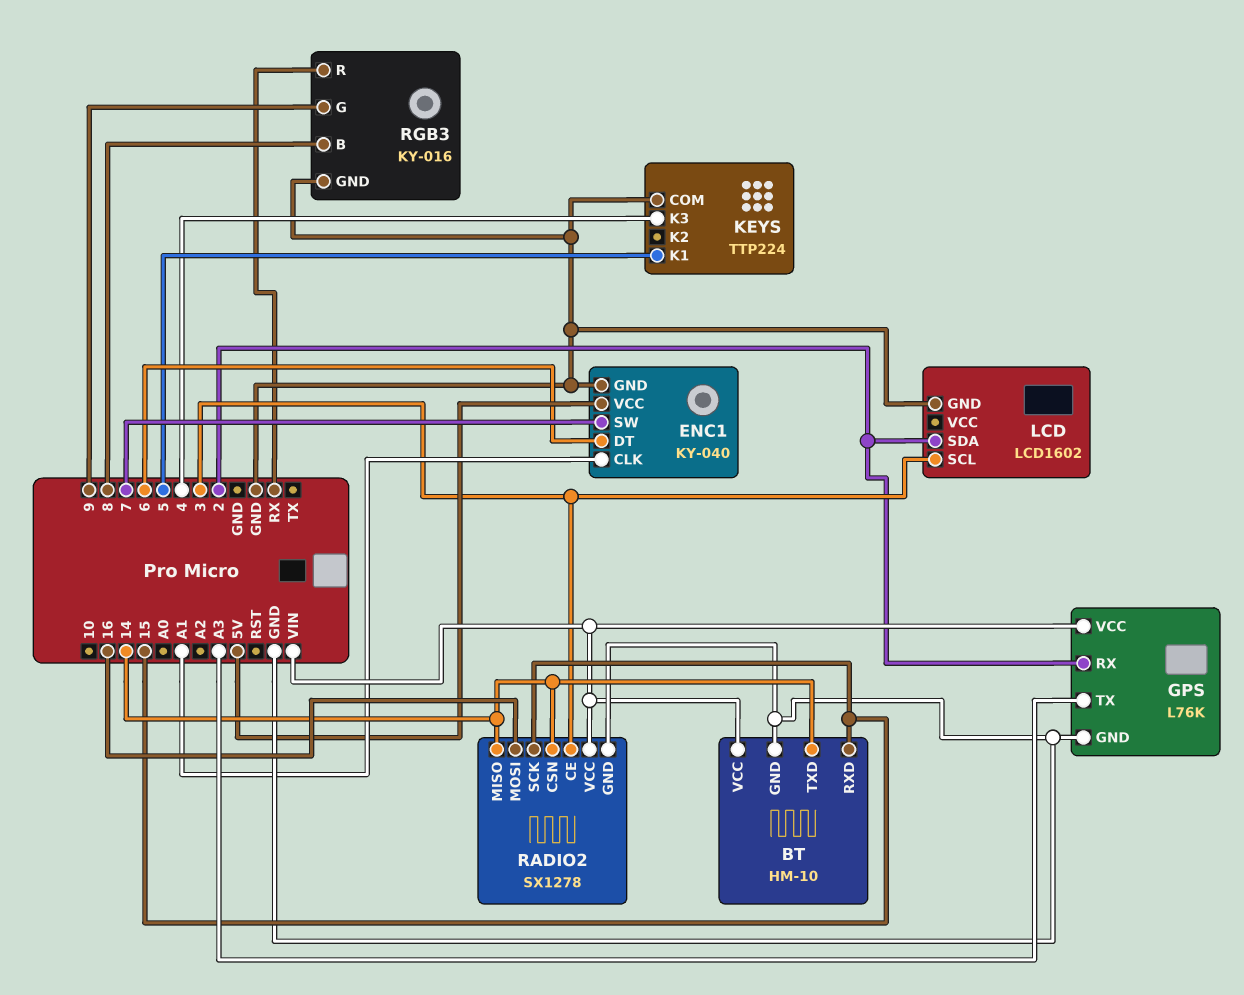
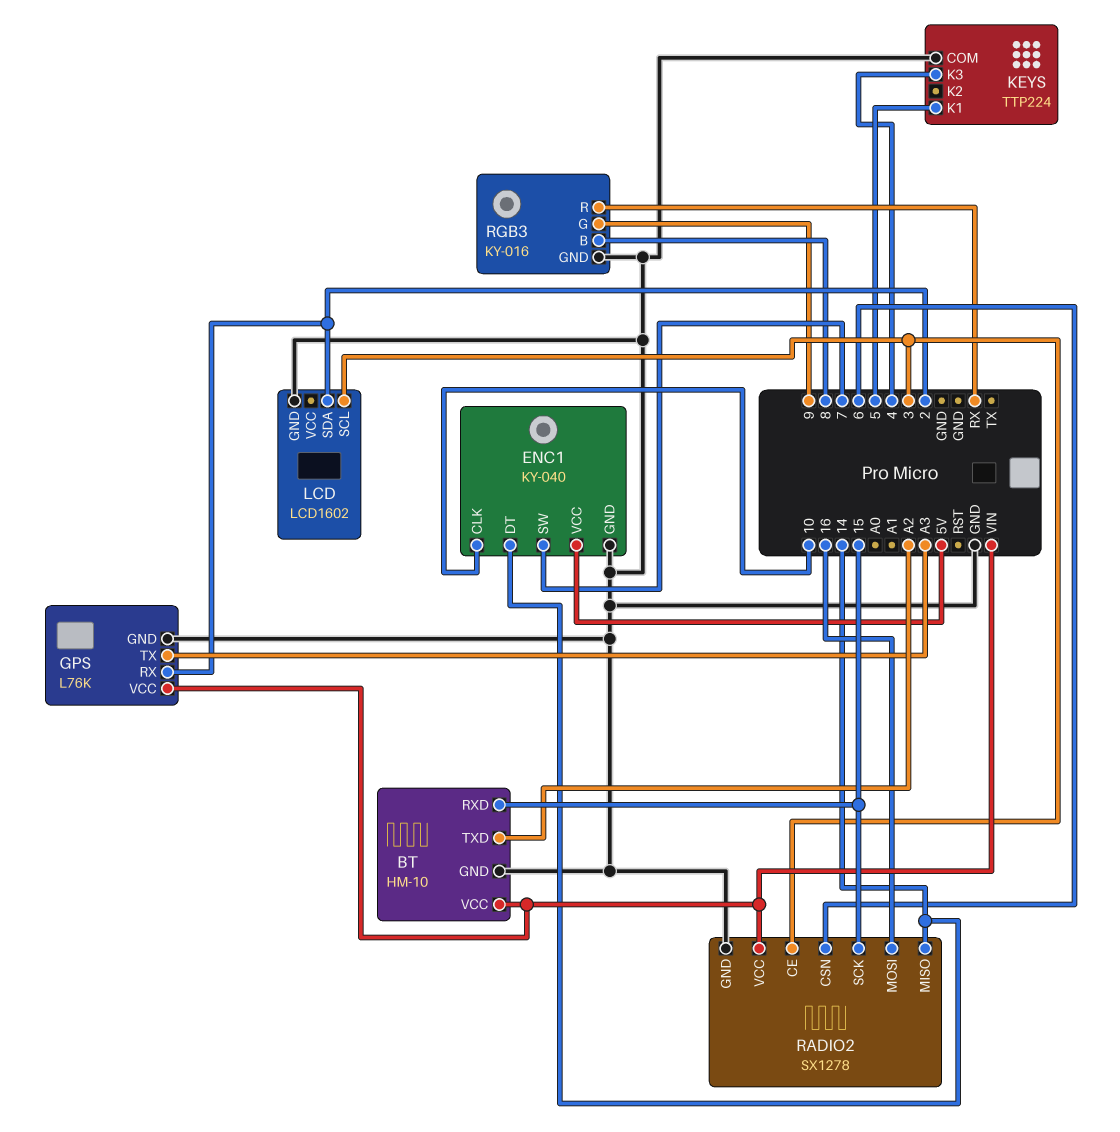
BT pin TXD: 14 -> A2
ENC1 pin CLK: A1 -> 10
ENC1 pin DT: 6 -> 14
RADIO2 pin CSN: 14 -> 6

